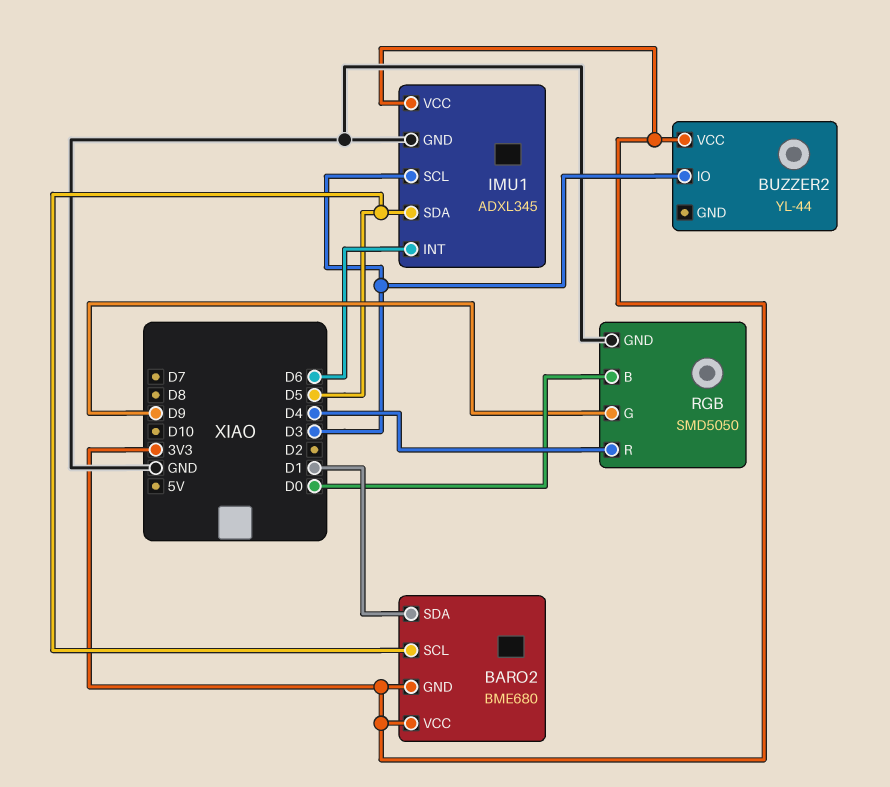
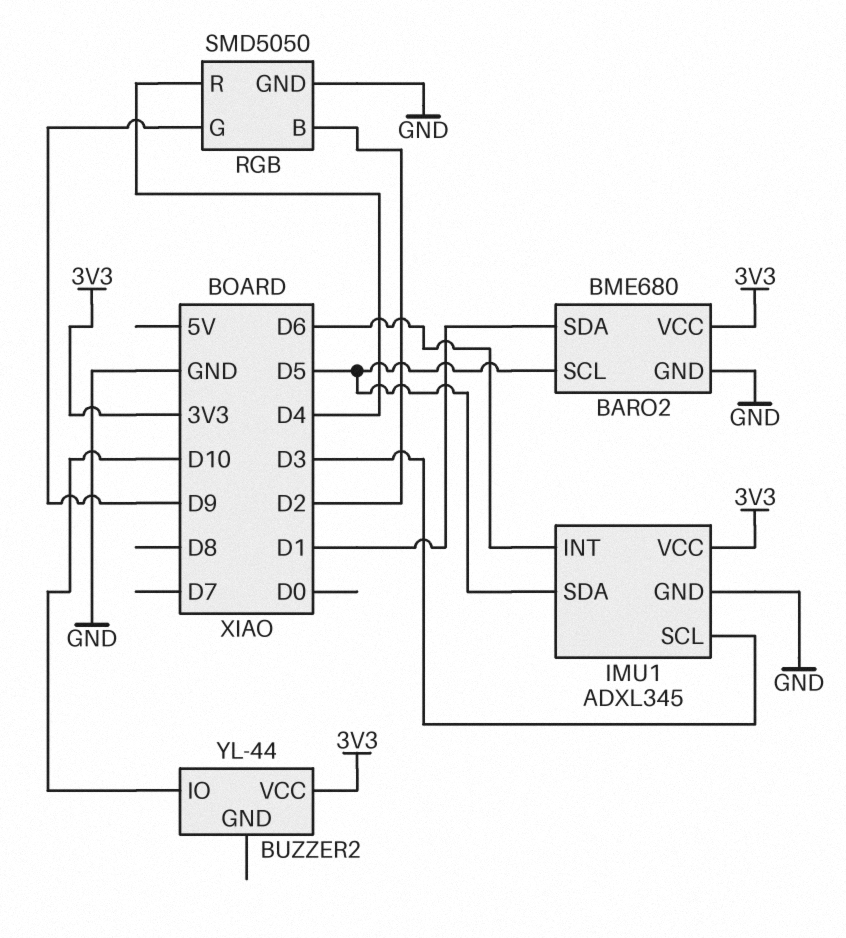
BARO2 pin GND: 3V3 -> GND
BUZZER2 pin IO: D3 -> D10
RGB pin B: D0 -> D2

